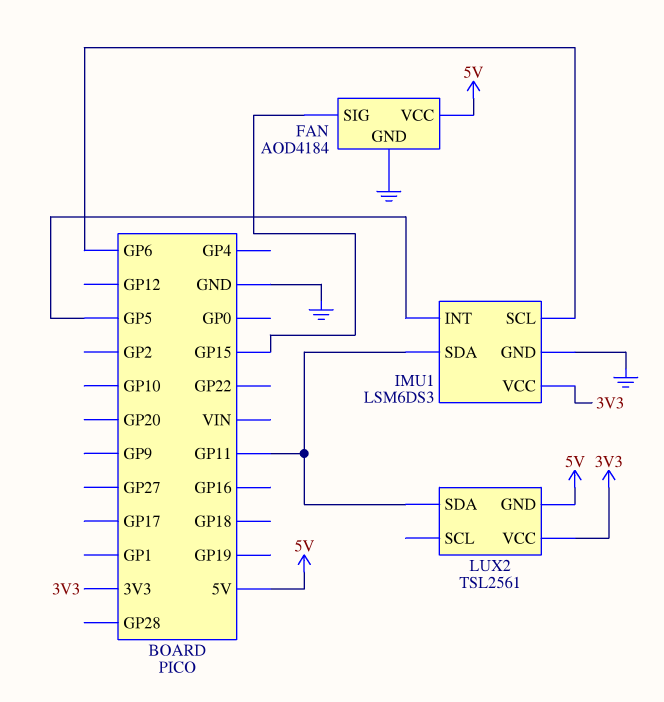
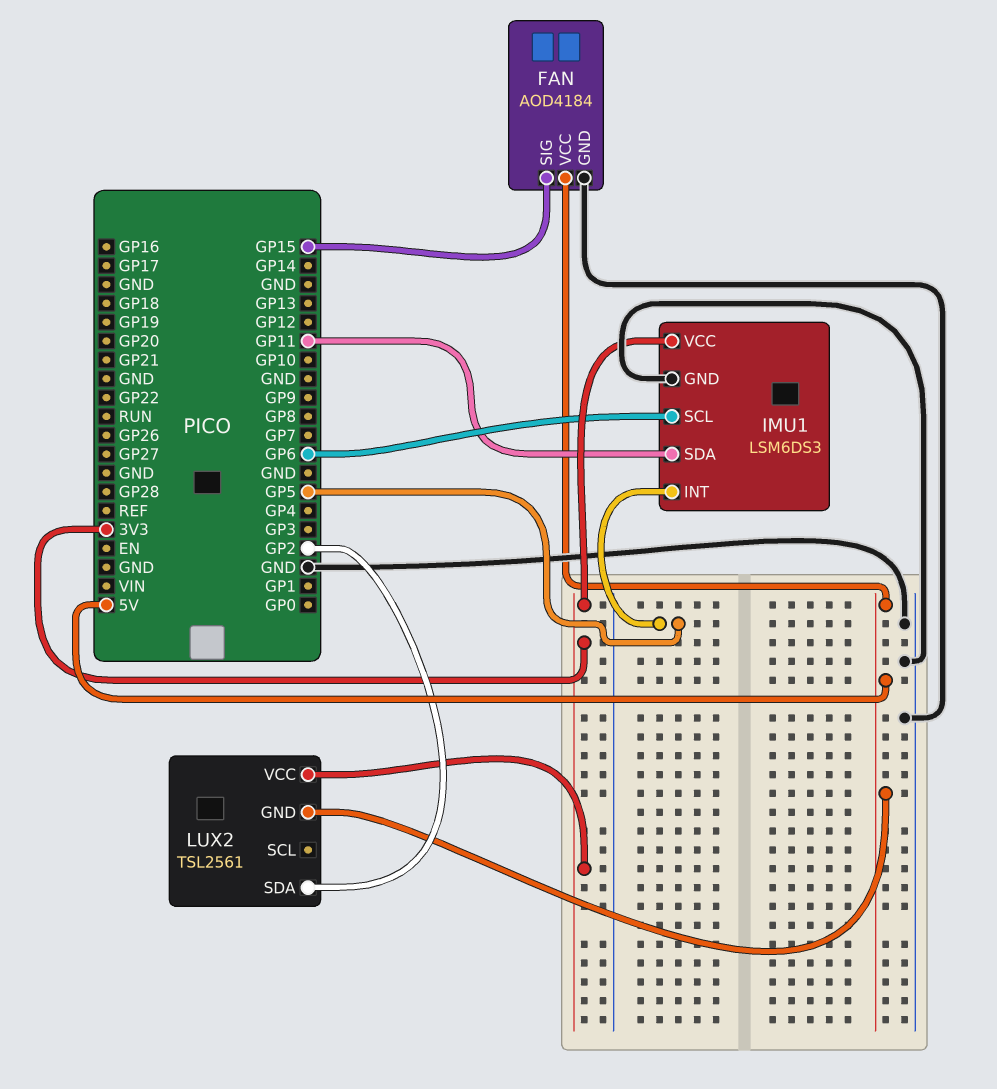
LUX2 pin SDA: GP11 -> GP2

